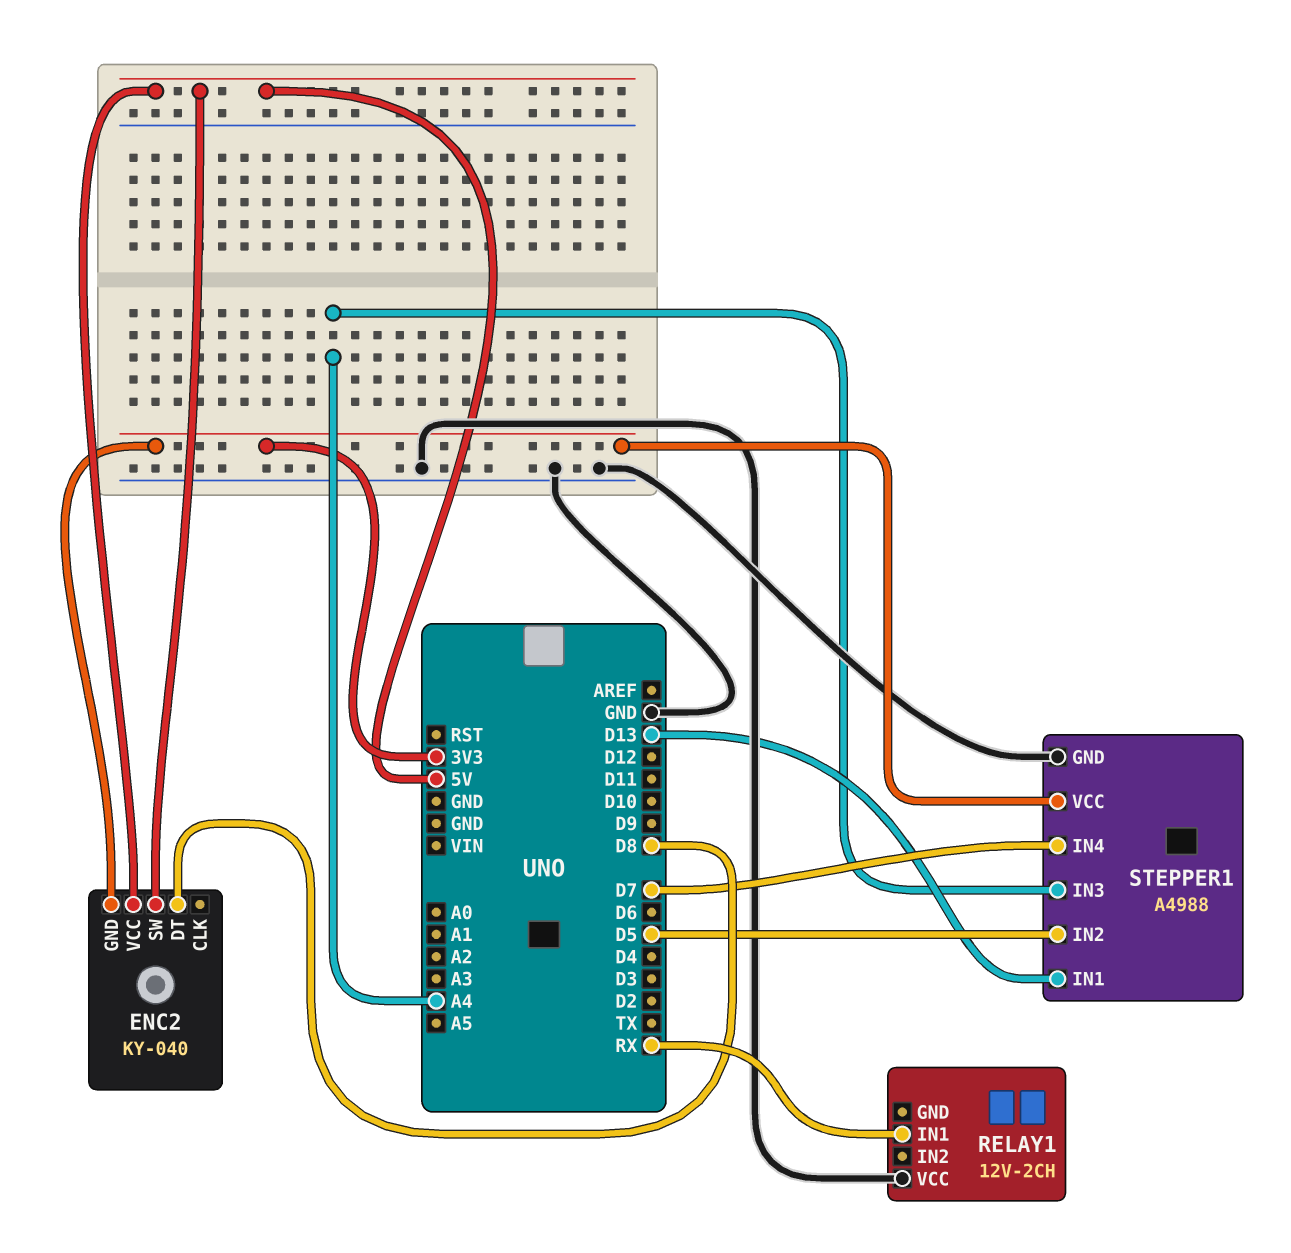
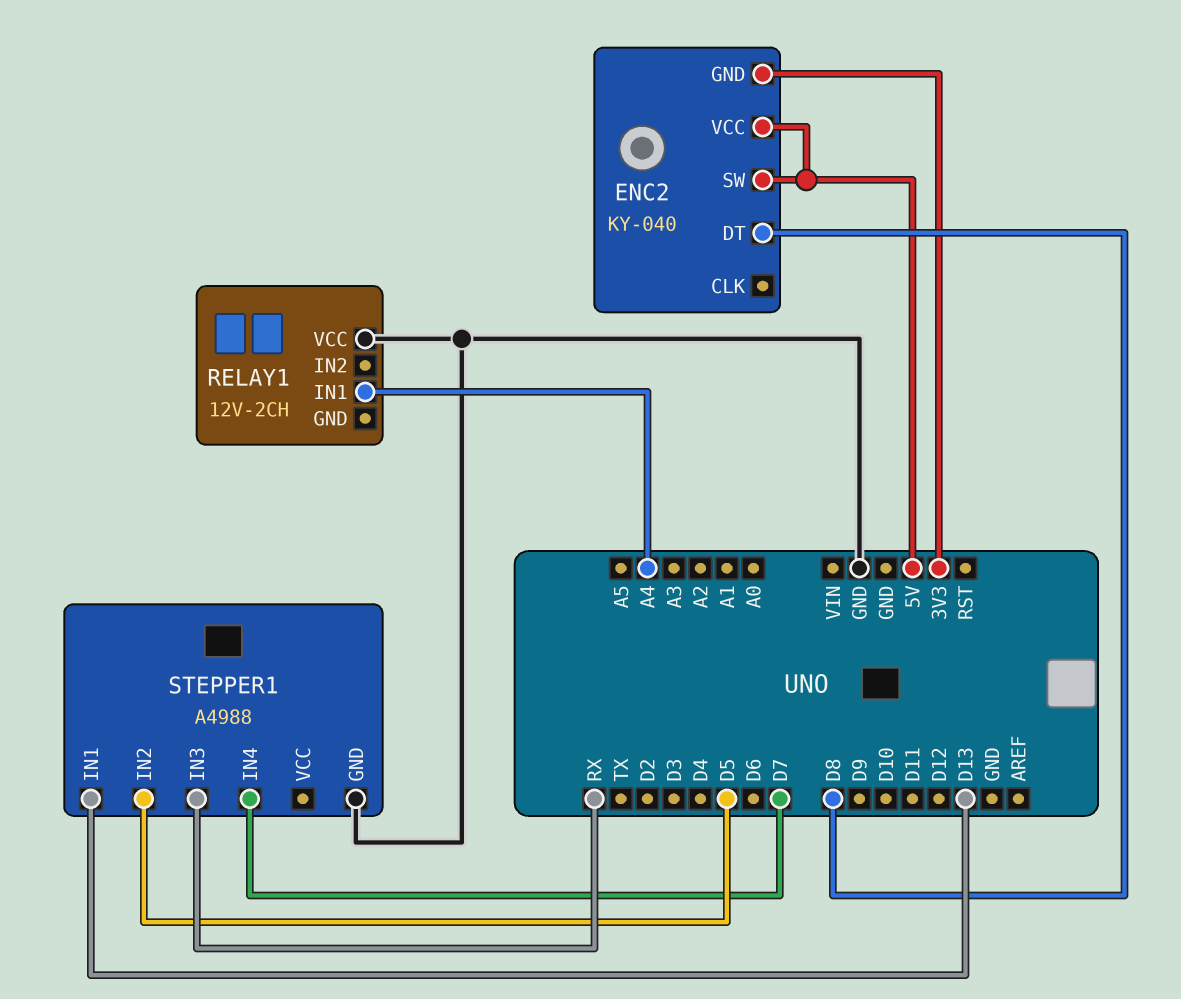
RELAY1 pin IN1: RX -> A4
STEPPER1 pin IN3: A4 -> RX
STEPPER1 pin VCC: 3V3 -> none

